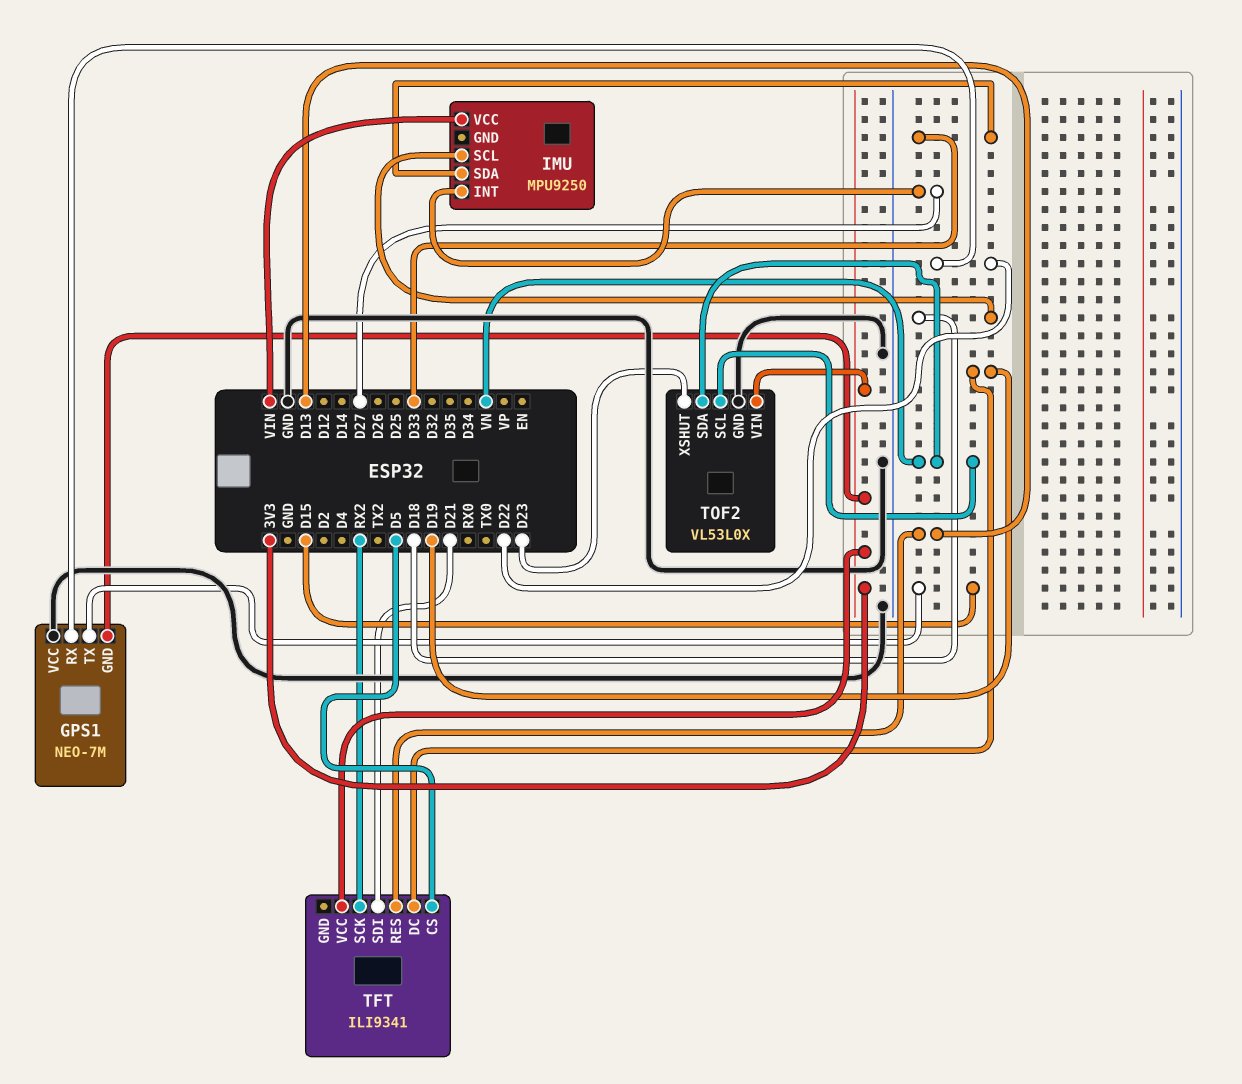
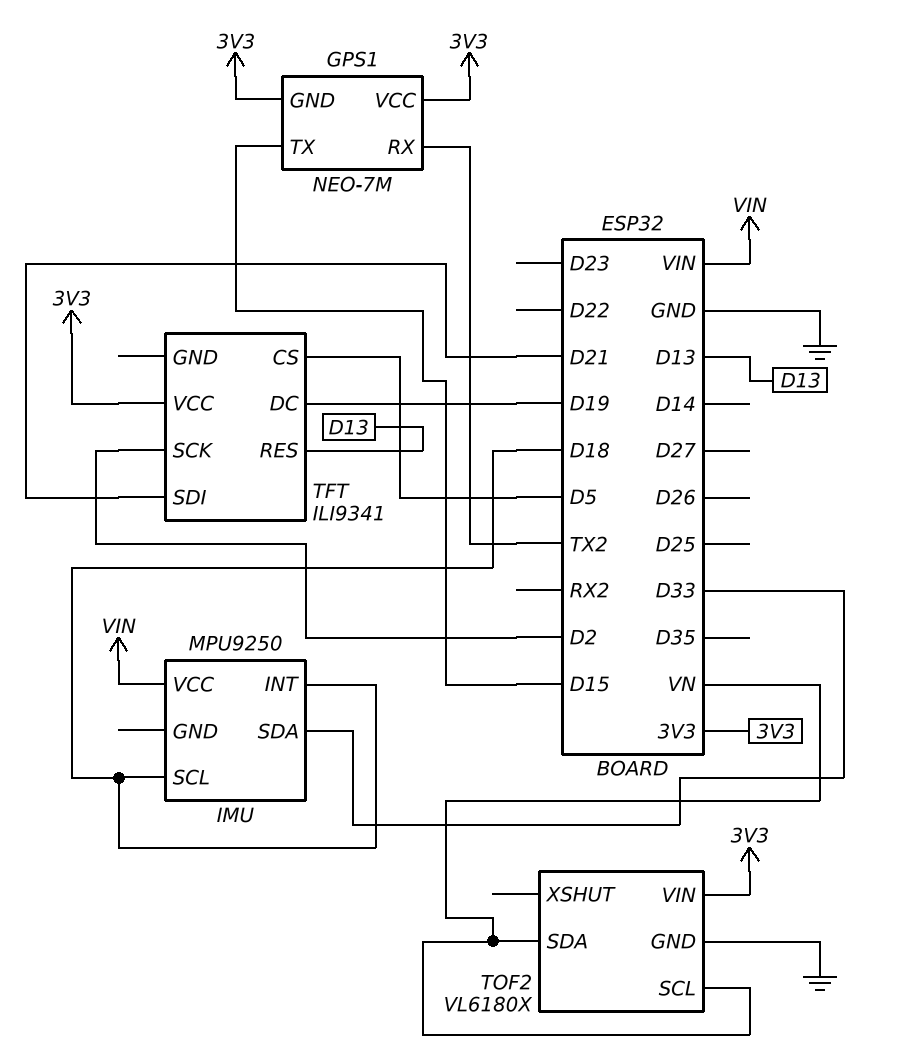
GPS1 pin RX: D22 -> TX2
GPS1 pin VCC: GND -> 3V3
IMU pin INT: D27 -> D18
TFT pin SCK: RX2 -> D2
TOF2: VL53L0X -> VL6180X
TOF2 pin XSHUT: D23 -> none

